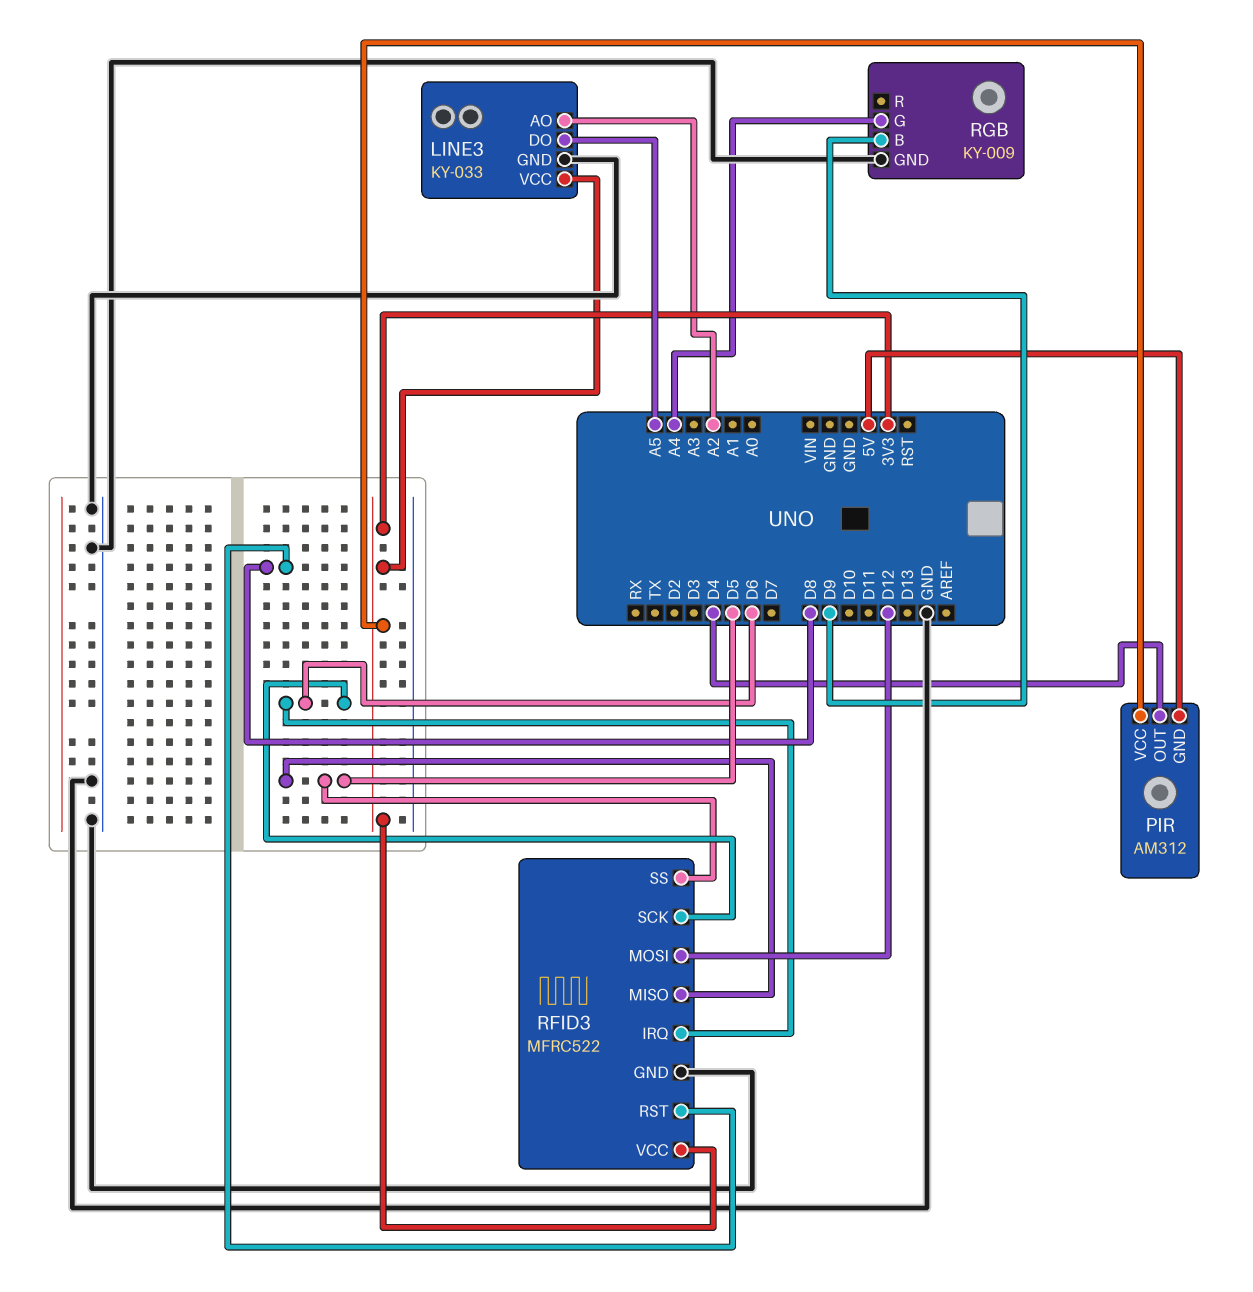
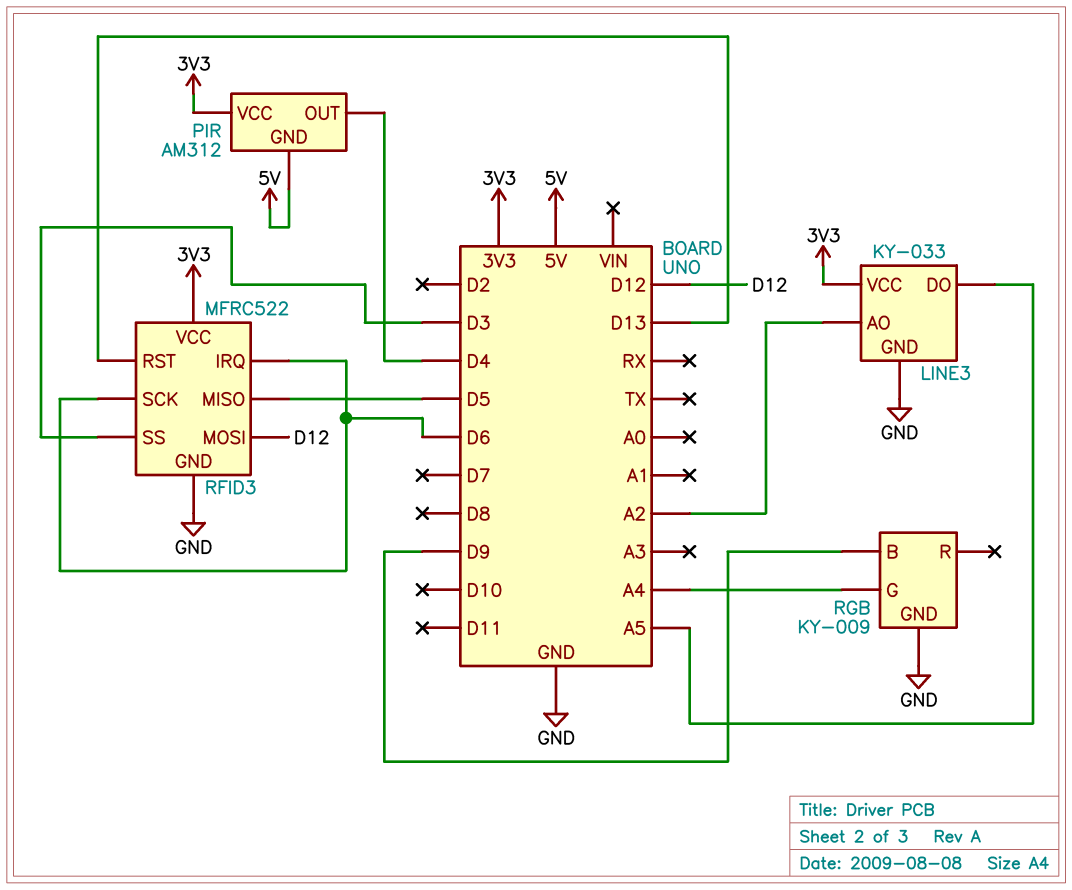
RFID3 pin RST: D8 -> D13
RFID3 pin SS: D5 -> D3

